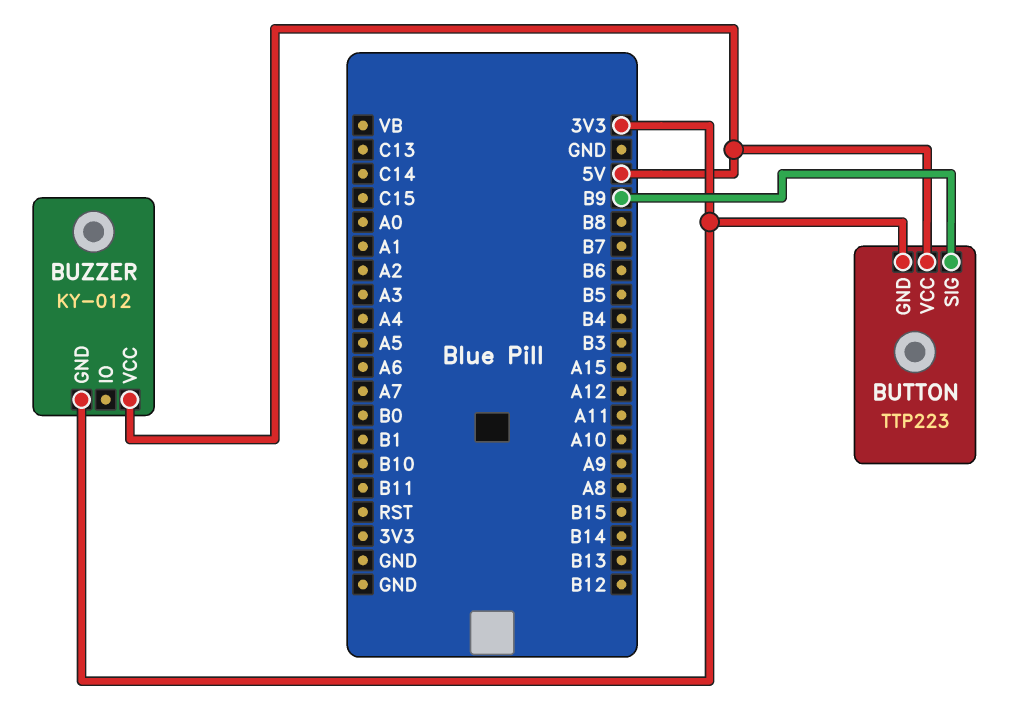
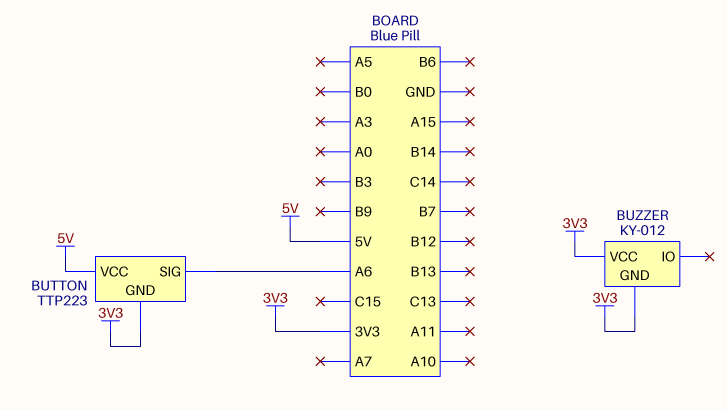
BUTTON pin SIG: B9 -> A6
BUZZER pin VCC: 5V -> 3V3

